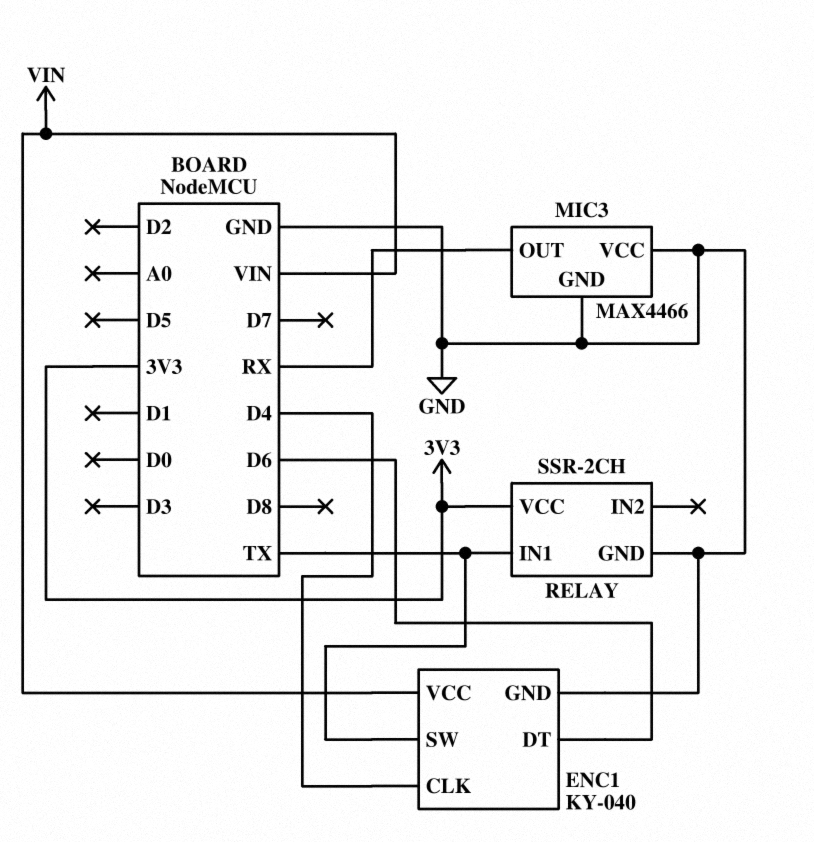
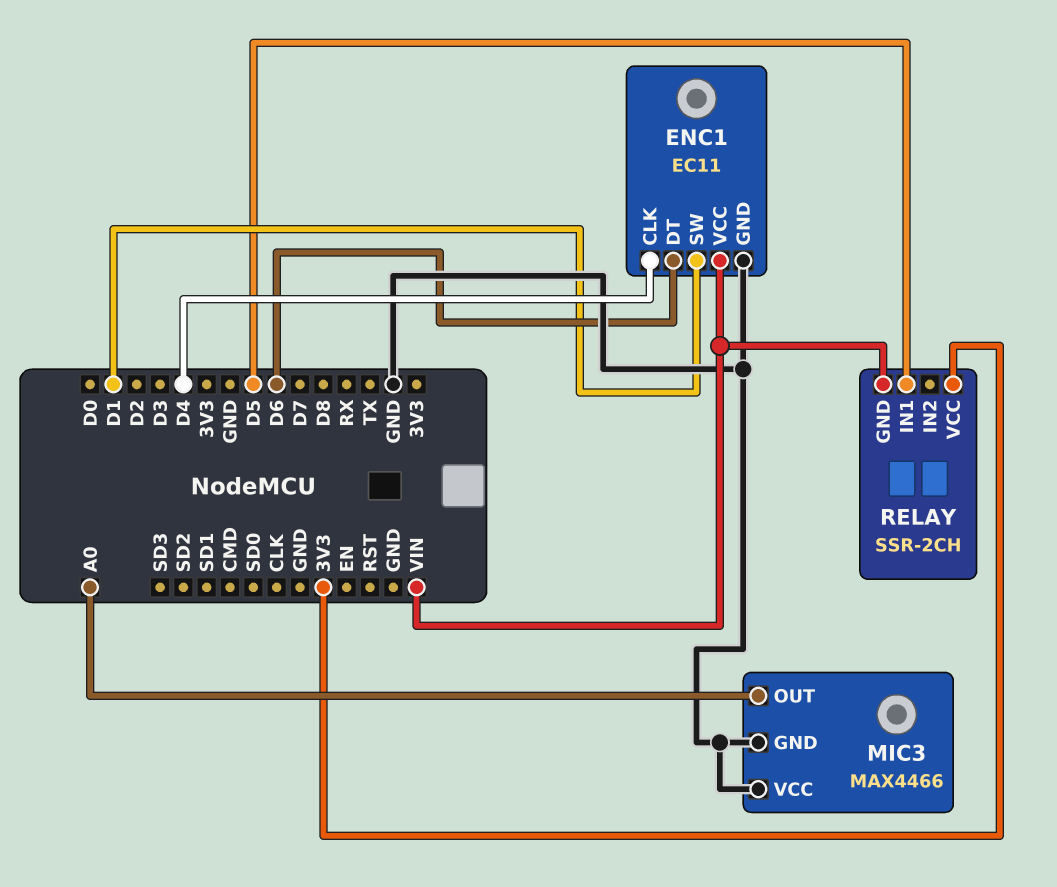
ENC1: KY-040 -> EC11
ENC1 pin SW: TX -> D1
MIC3 pin OUT: RX -> A0
RELAY pin GND: GND -> VIN
RELAY pin IN1: TX -> D5

